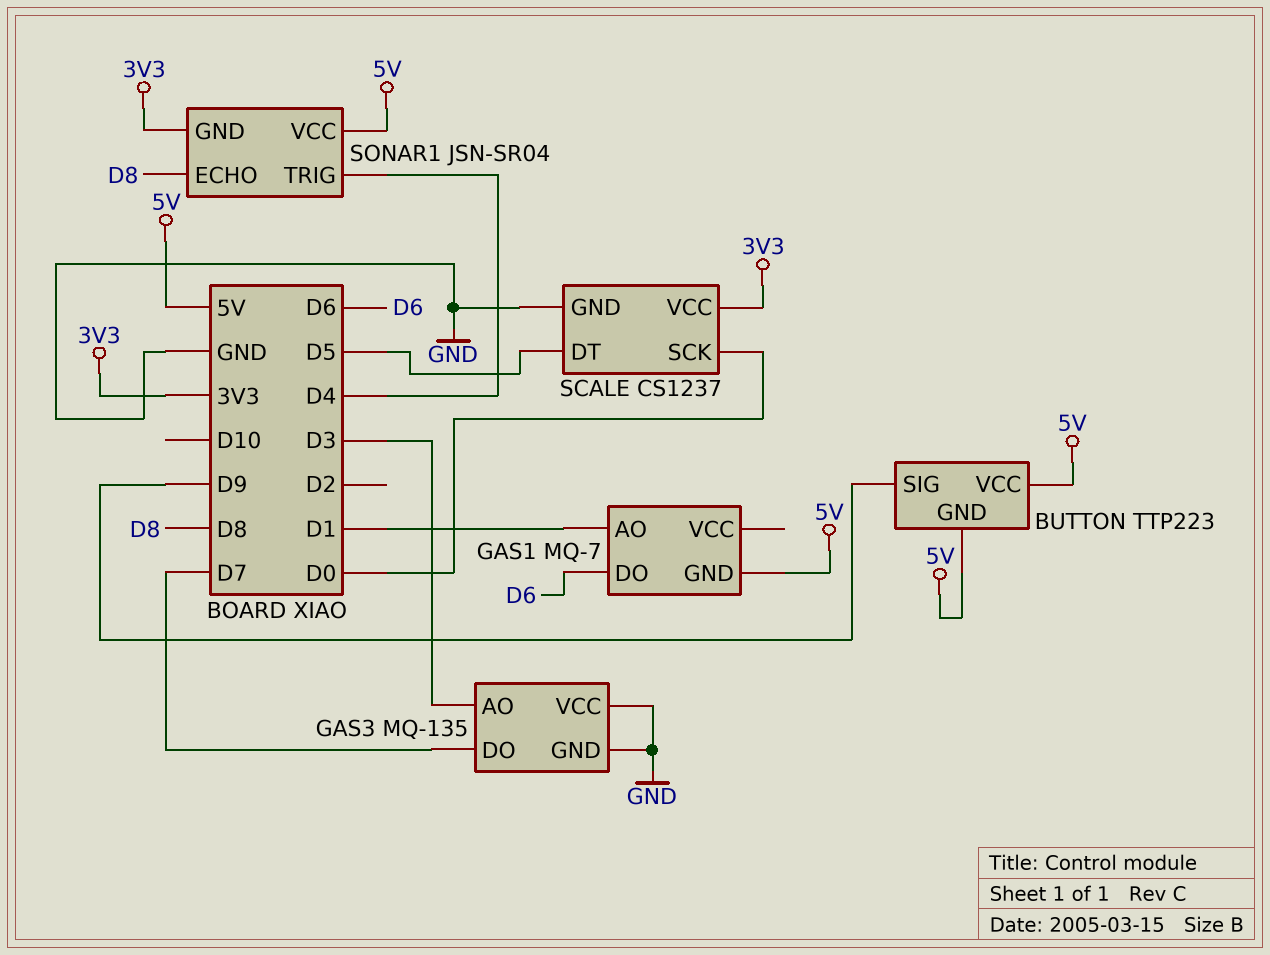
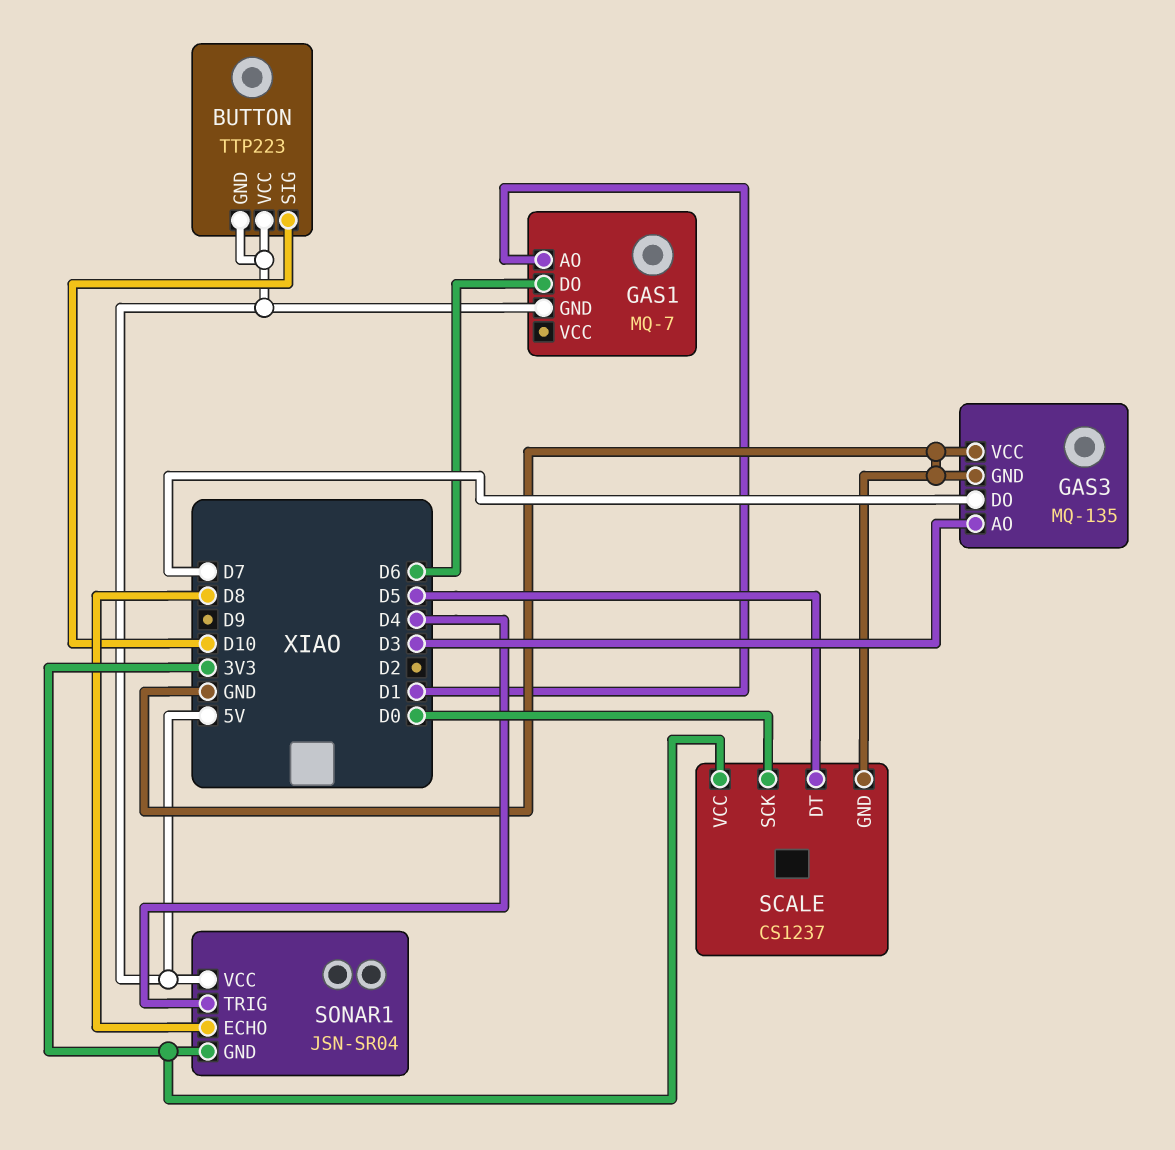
BUTTON pin SIG: D9 -> D10

